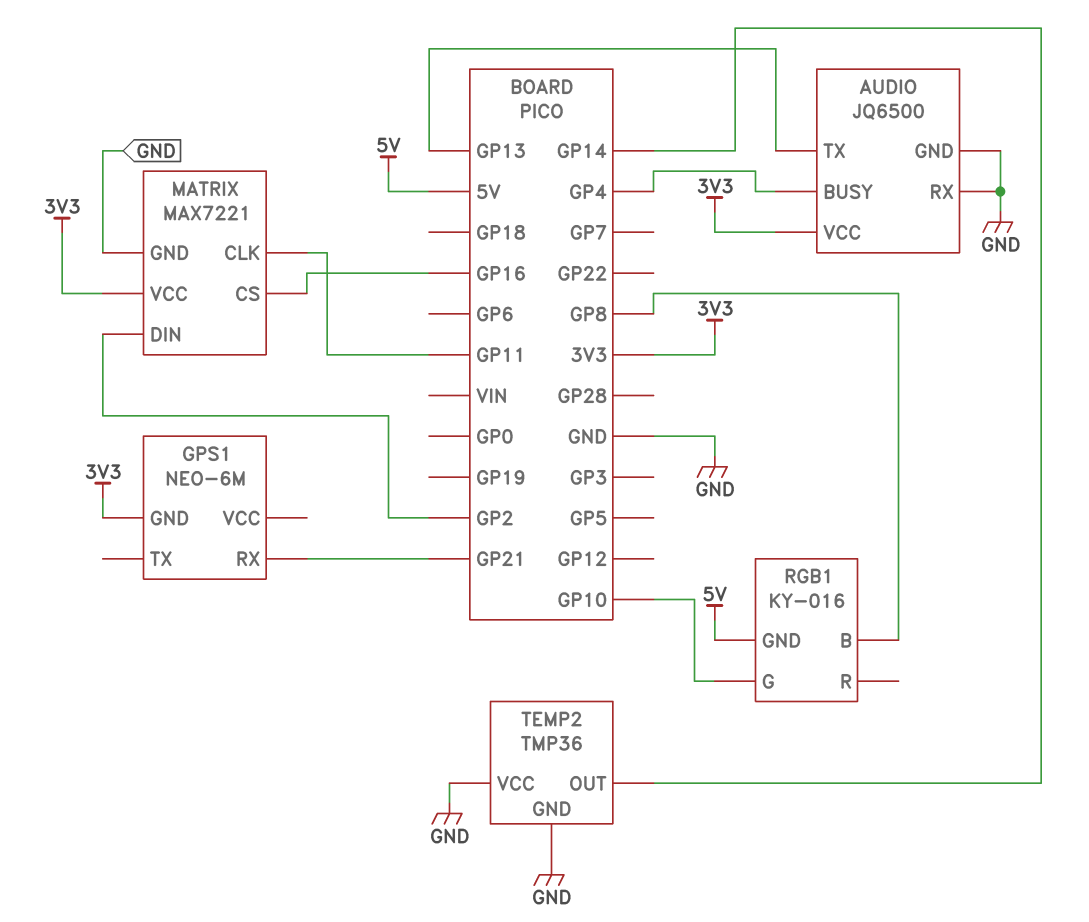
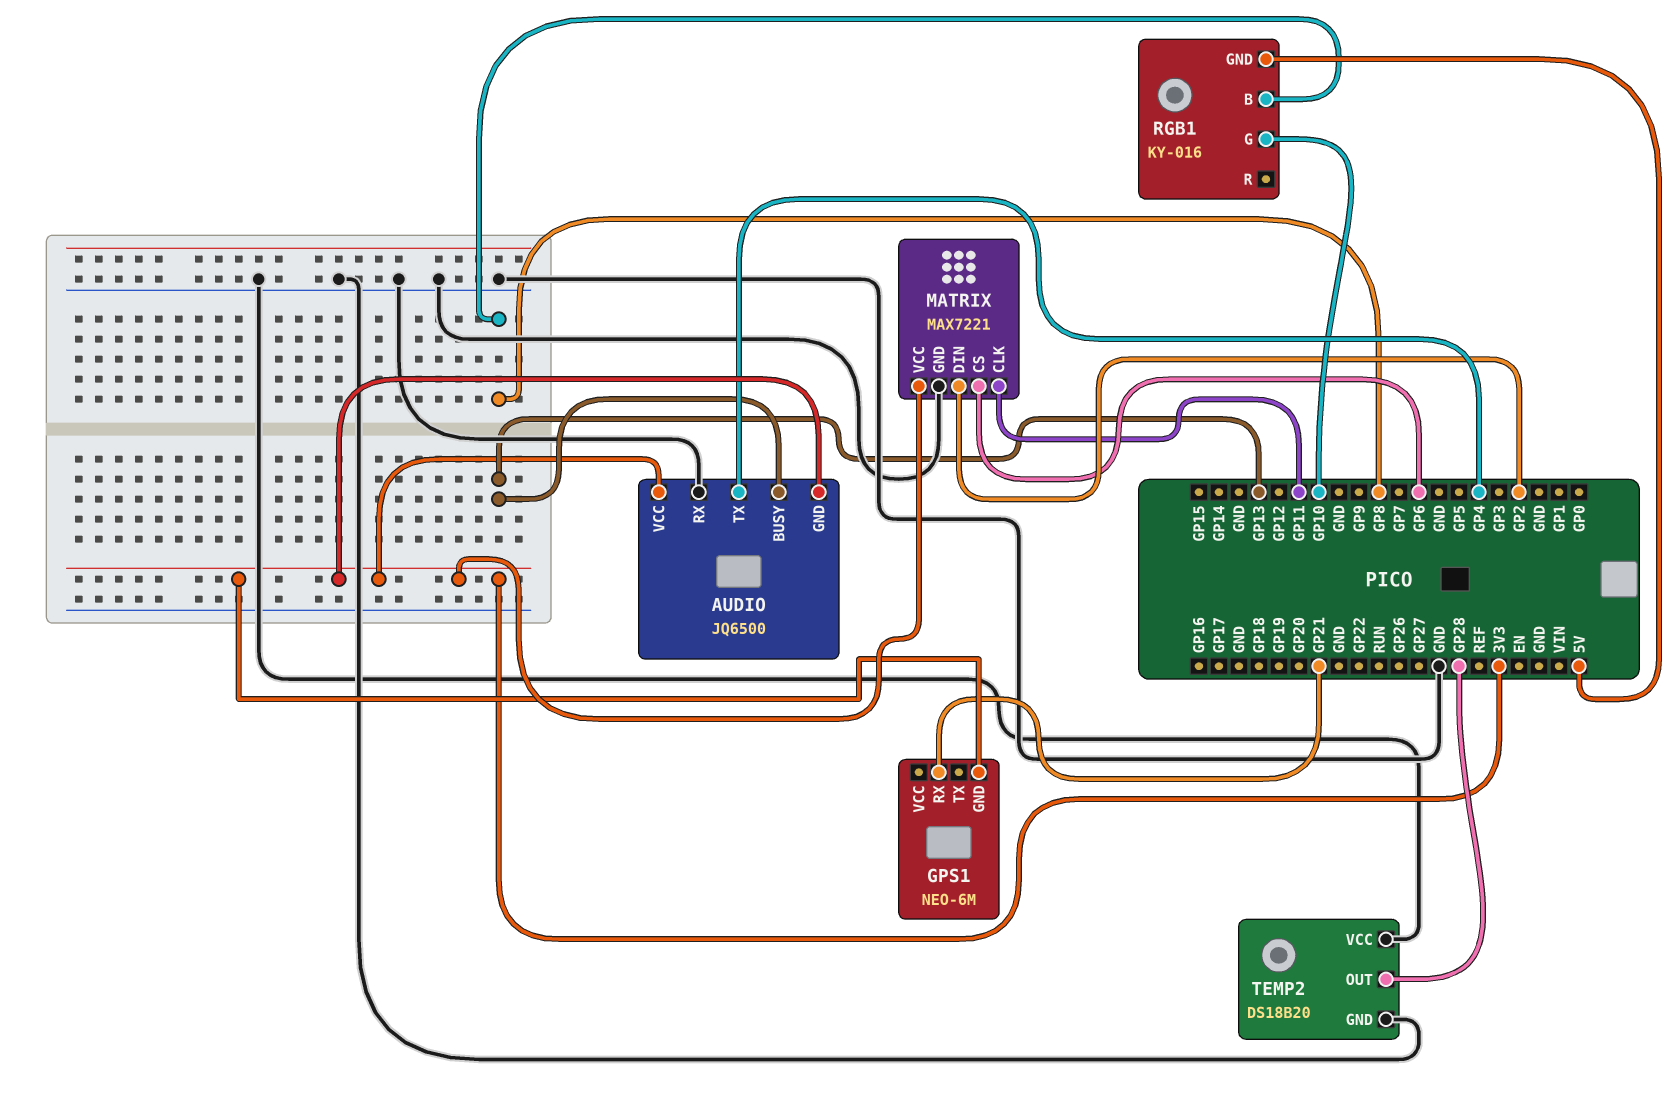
AUDIO pin BUSY: GP4 -> GP13
AUDIO pin GND: GND -> 3V3
AUDIO pin TX: GP13 -> GP4
MATRIX pin CS: GP16 -> GP6
TEMP2: TMP36 -> DS18B20
TEMP2 pin OUT: GP14 -> GP28

